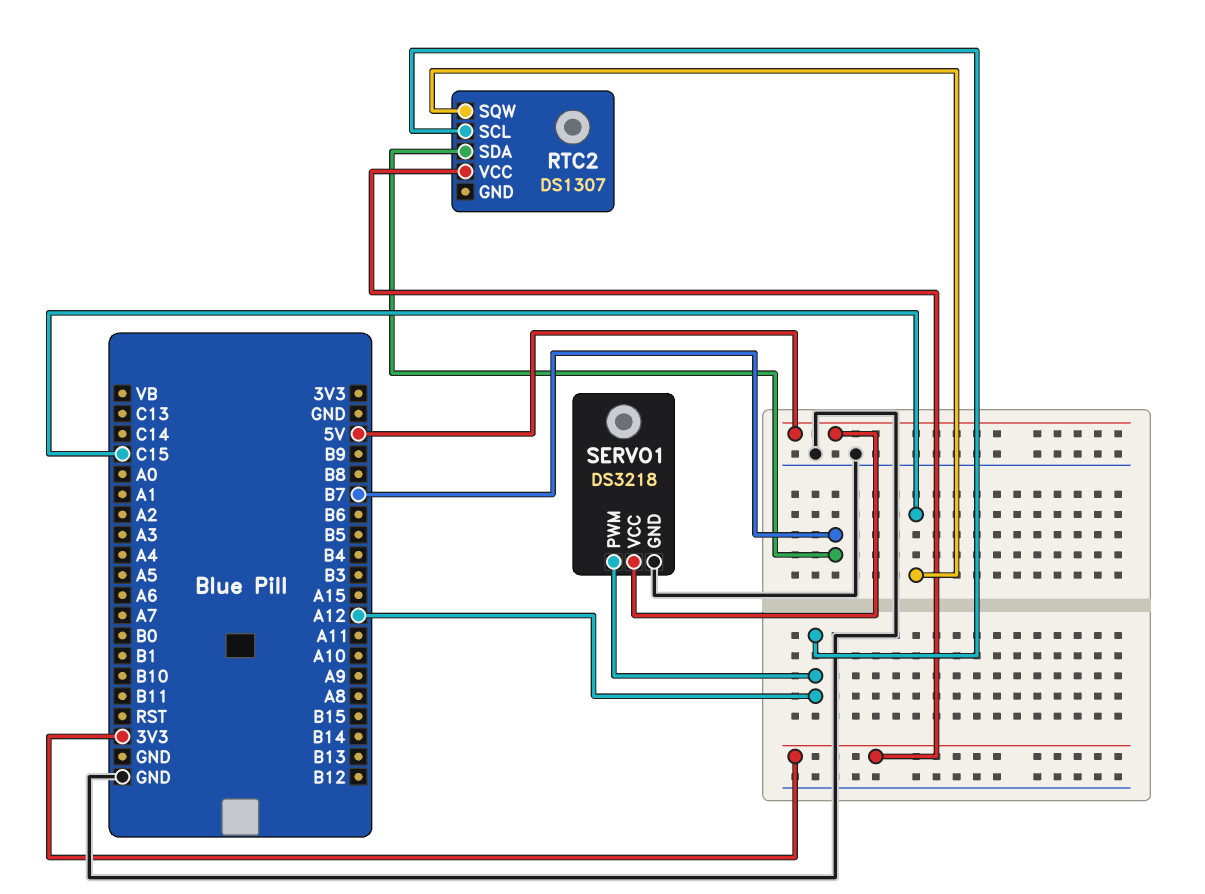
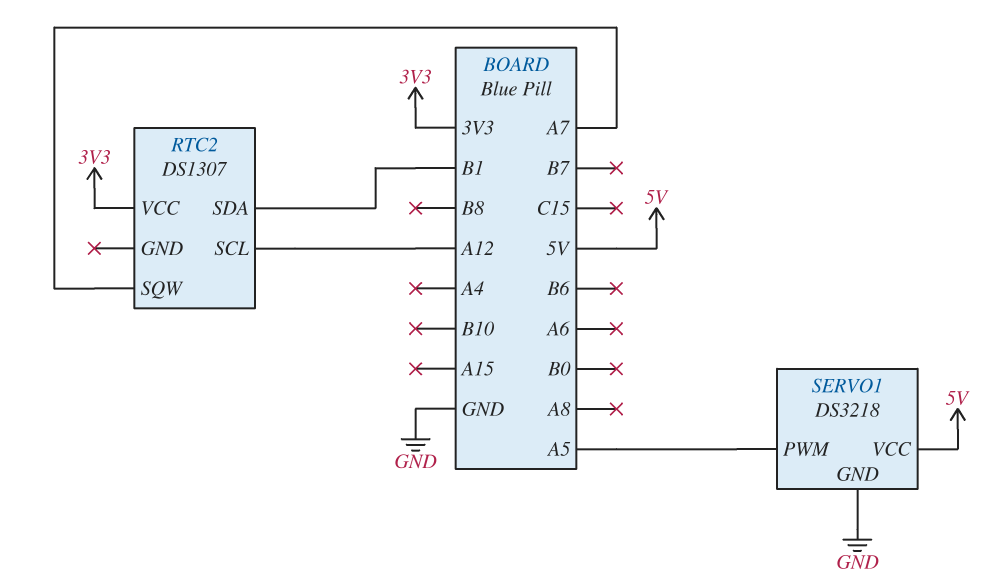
RTC2 pin SDA: B7 -> B1
RTC2 pin SQW: C15 -> A7
SERVO1 pin PWM: A12 -> A5

